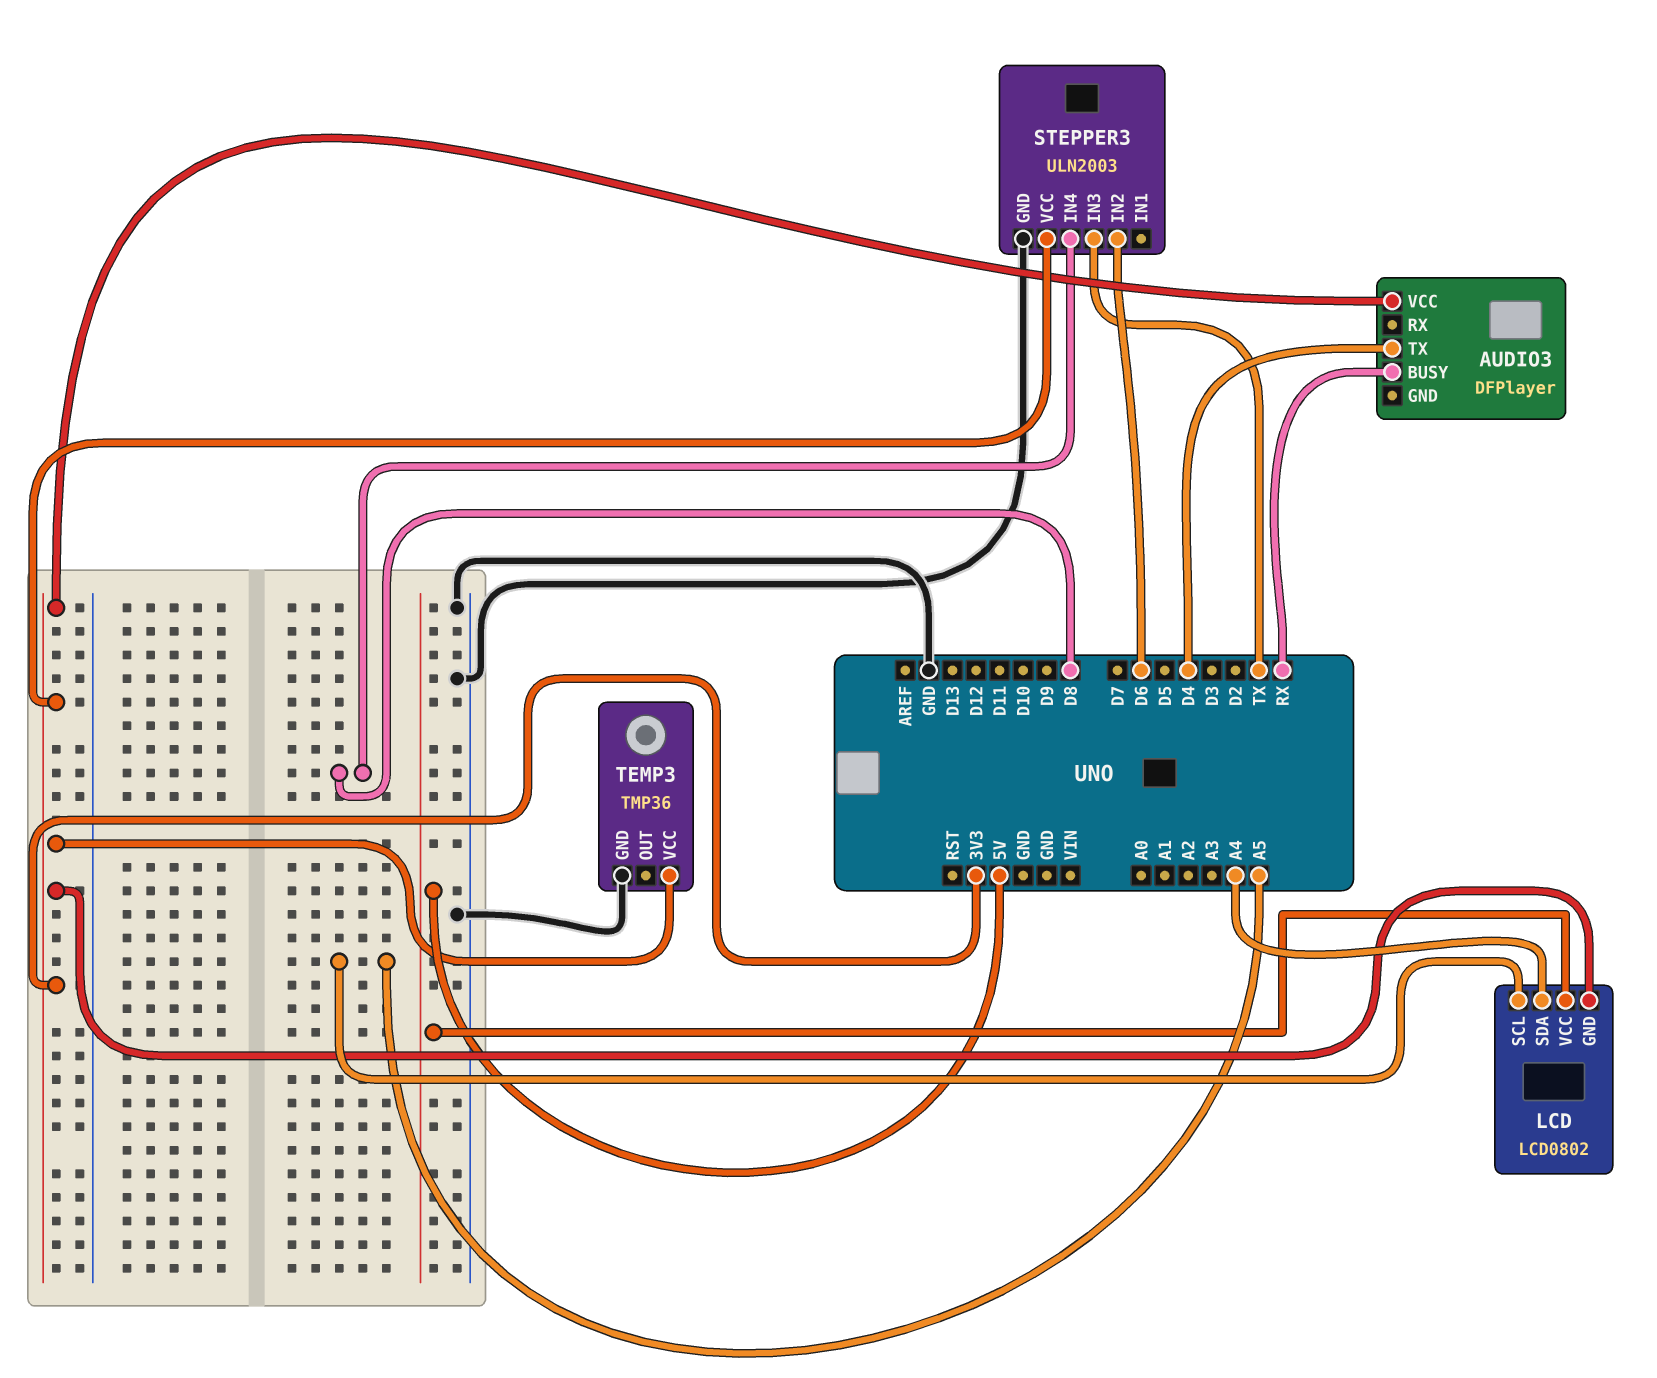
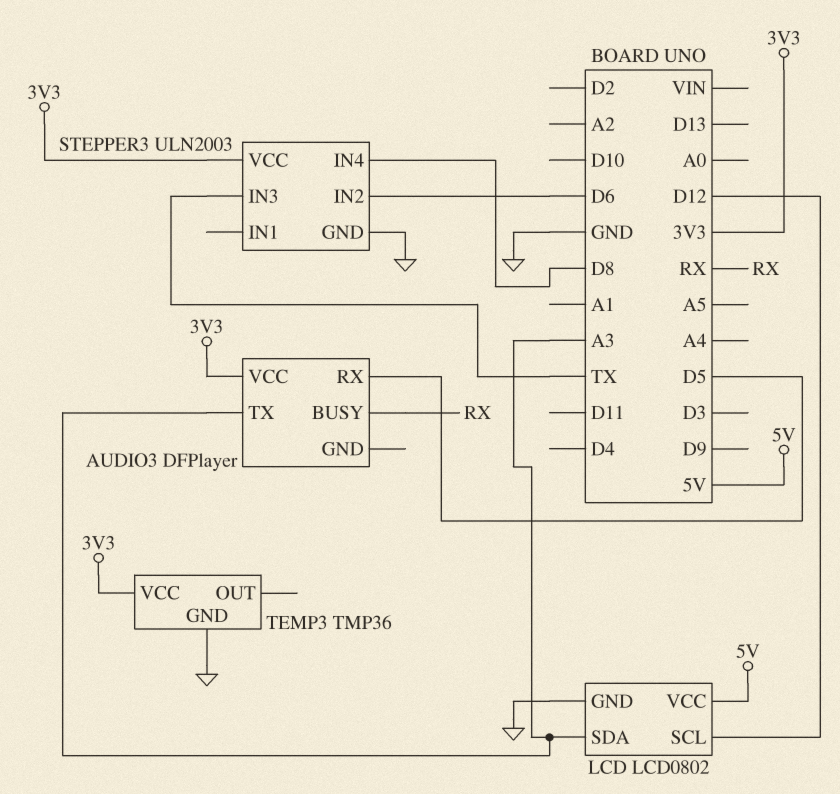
AUDIO3 pin RX: none -> D5
AUDIO3 pin TX: D4 -> A3
LCD pin GND: 3V3 -> GND
LCD pin SCL: A5 -> D12
LCD pin SDA: A4 -> A3

